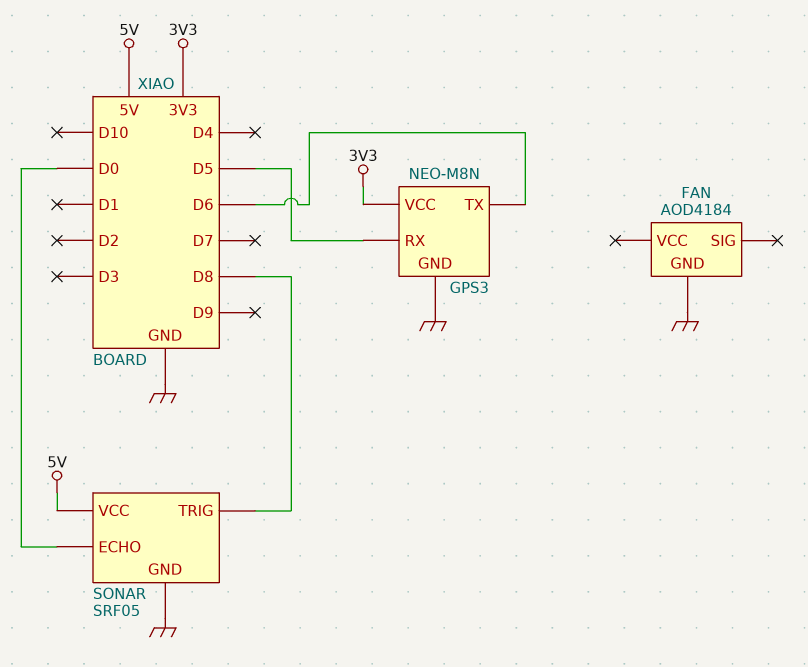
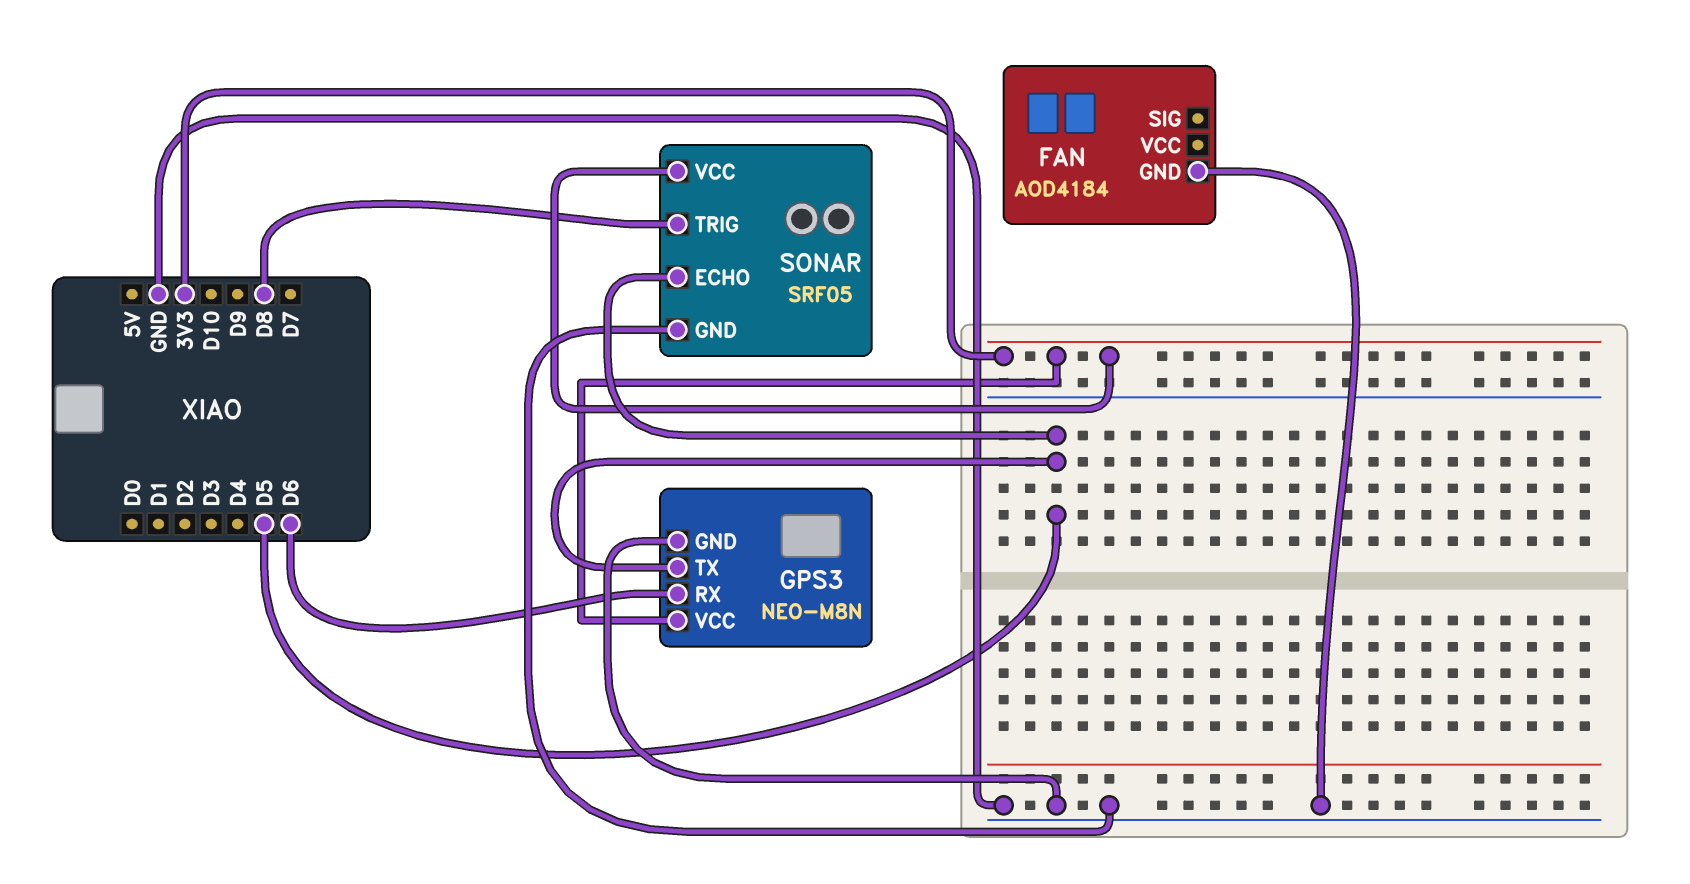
GPS3 pin RX: D5 -> D6
GPS3 pin TX: D6 -> D5
SONAR pin ECHO: D0 -> D5
SONAR pin VCC: 5V -> 3V3

